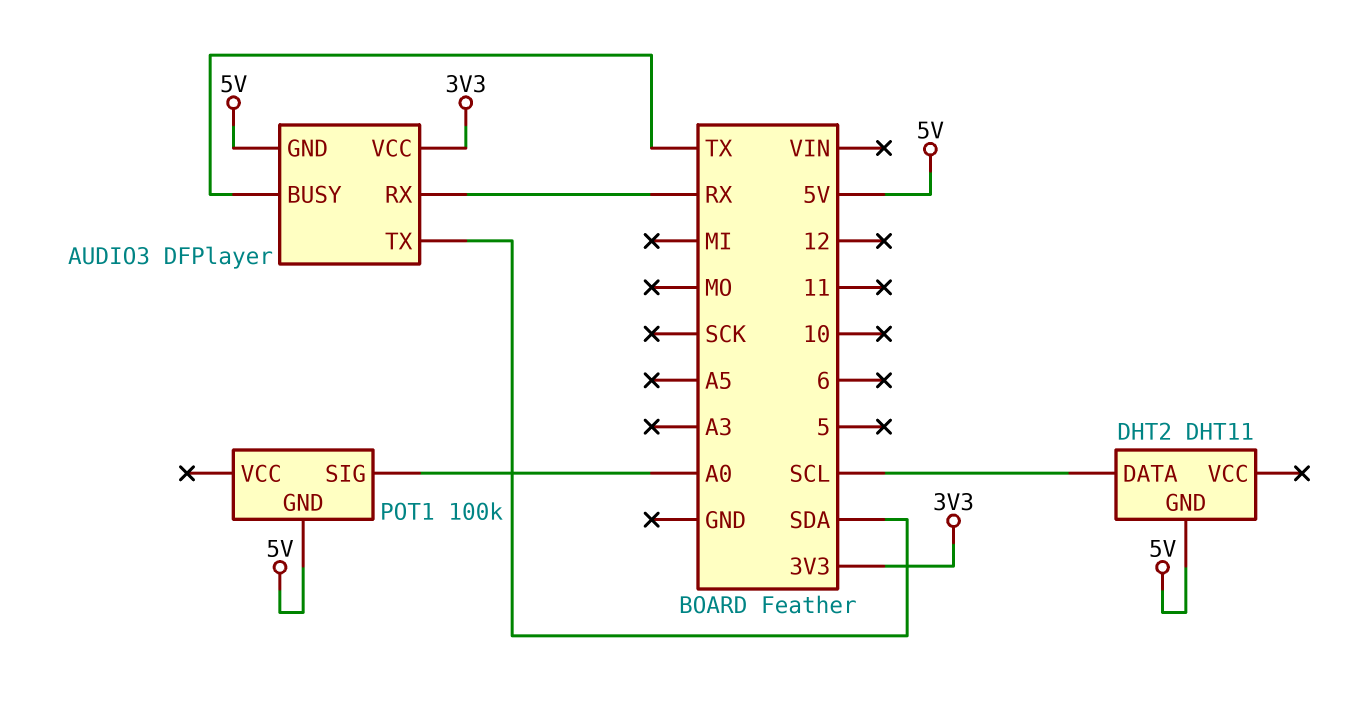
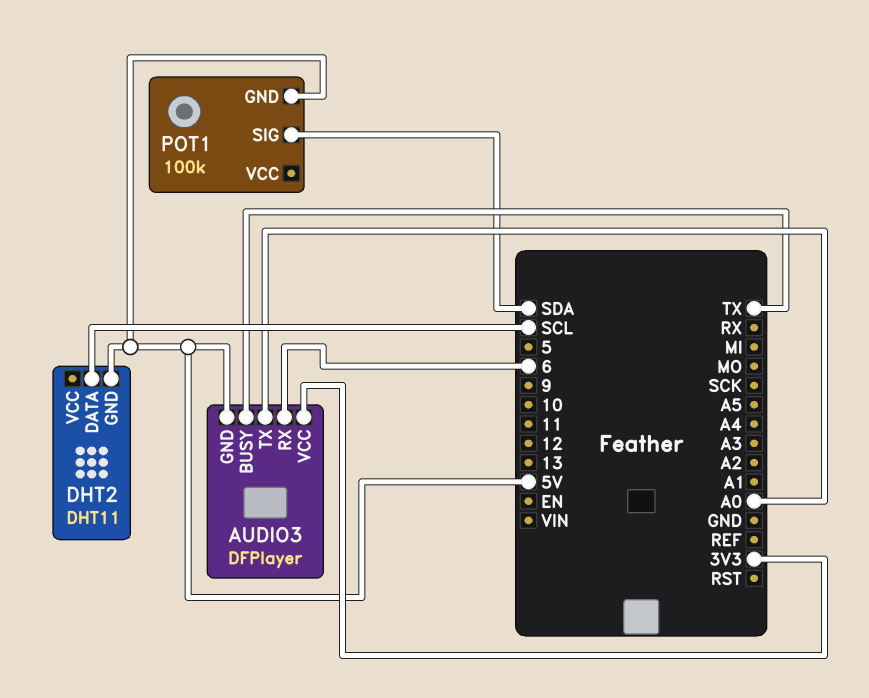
AUDIO3 pin RX: RX -> 6
AUDIO3 pin TX: SDA -> A0
POT1 pin SIG: A0 -> SDA

